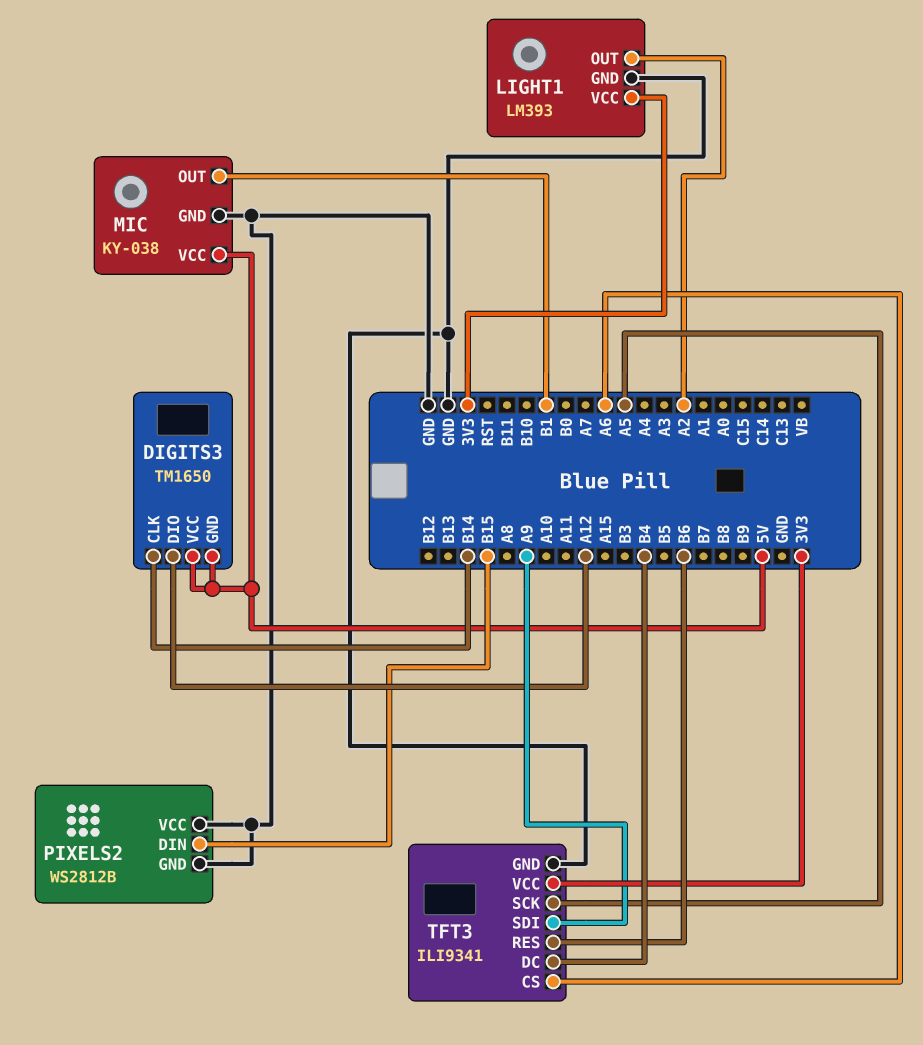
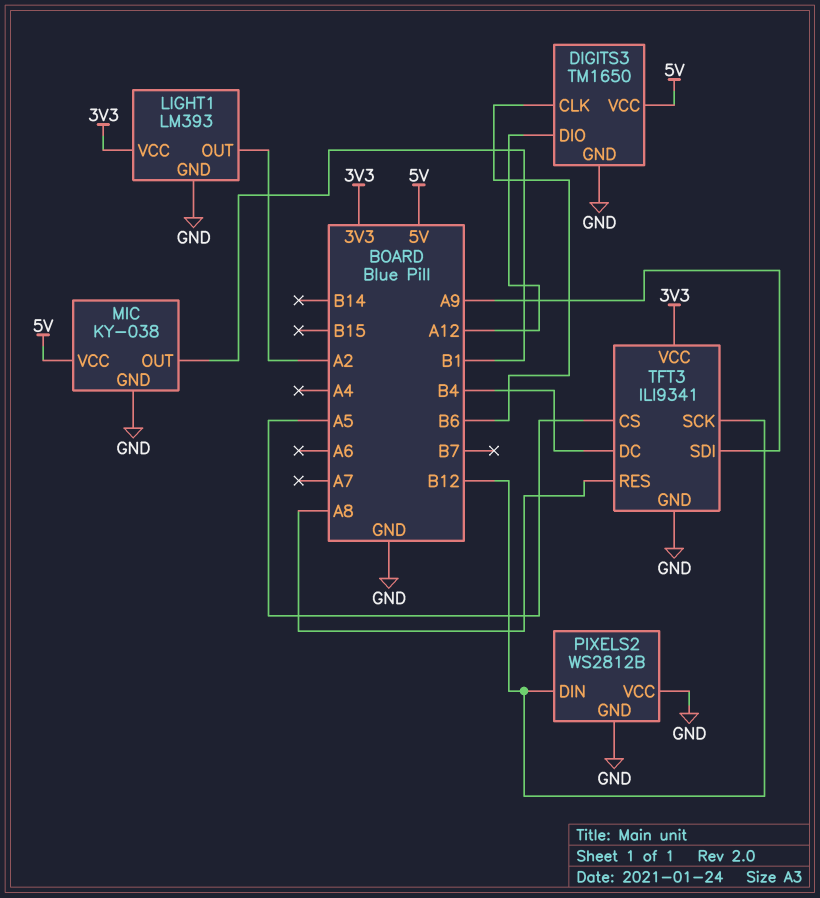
DIGITS3 pin CLK: B14 -> B6
DIGITS3 pin GND: 5V -> GND
PIXELS2 pin DIN: B15 -> B12
TFT3 pin CS: A6 -> A5
TFT3 pin RES: B6 -> A8
TFT3 pin SCK: A5 -> B12

